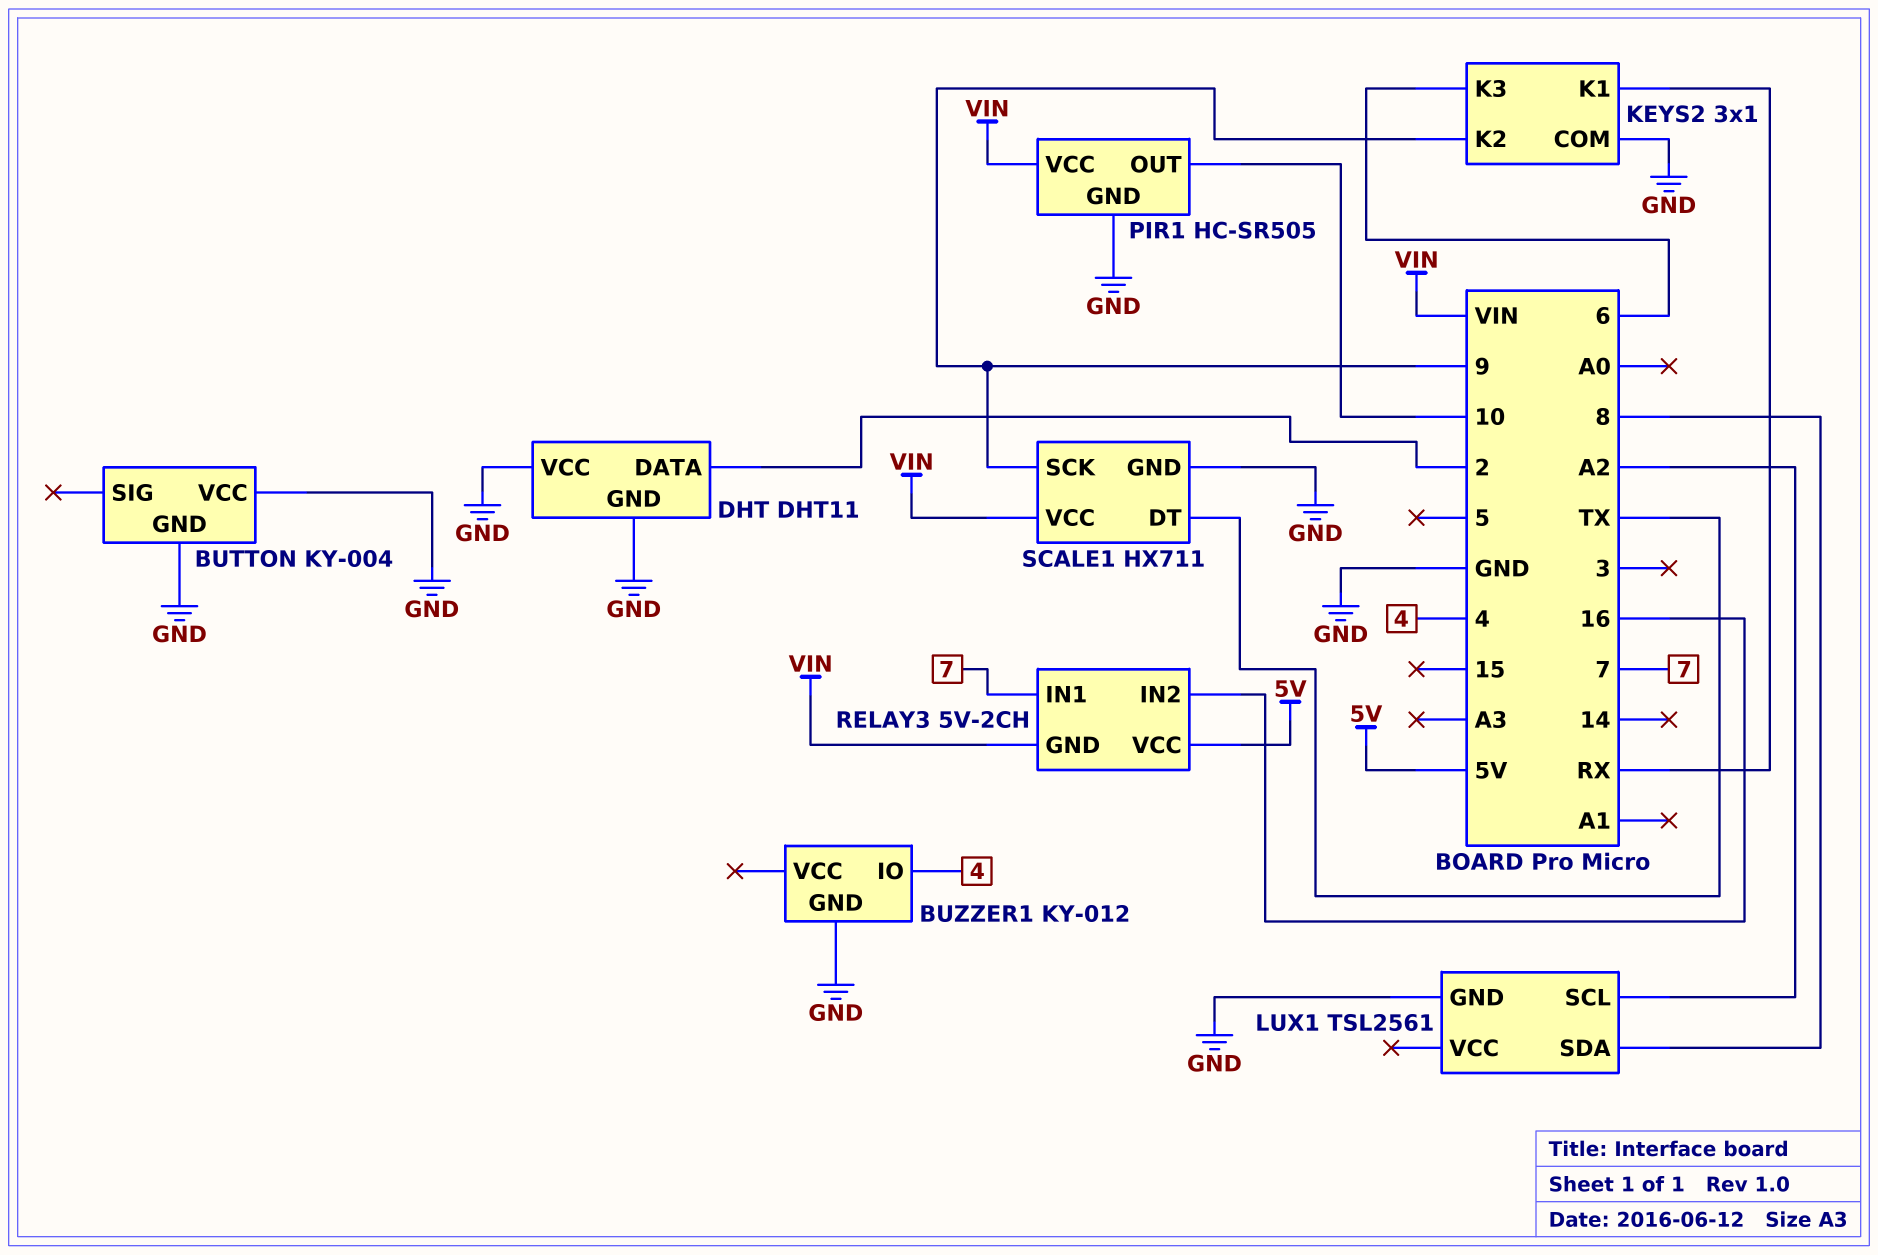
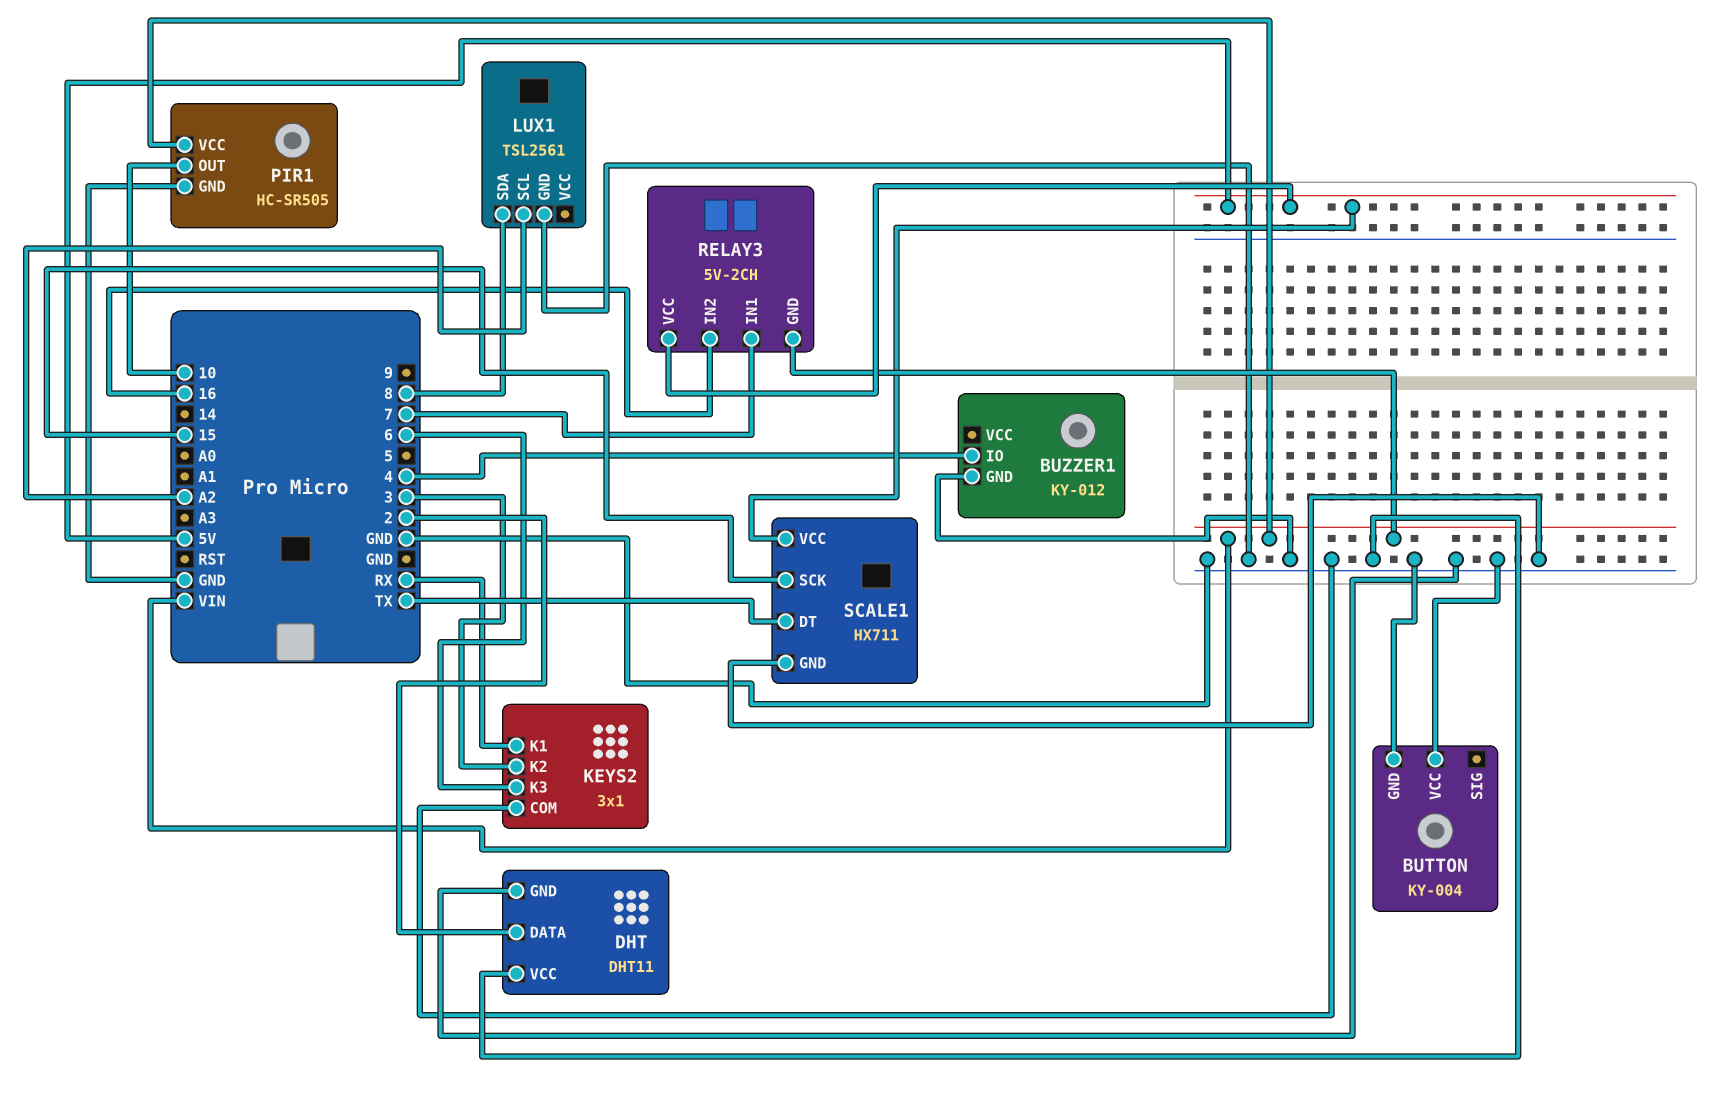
KEYS2 pin K2: 9 -> 3
SCALE1 pin SCK: 9 -> 15
SCALE1 pin VCC: VIN -> 5V

